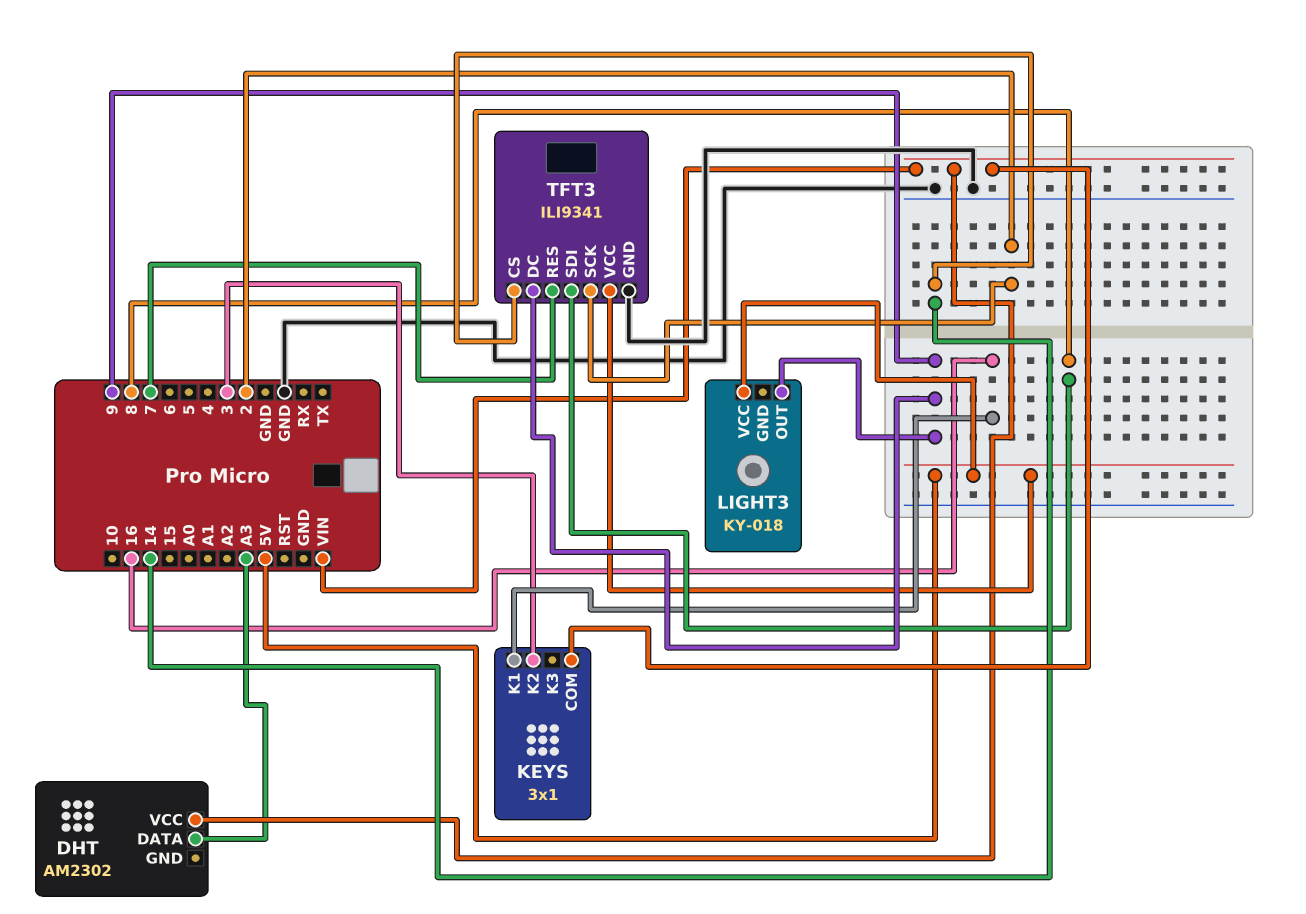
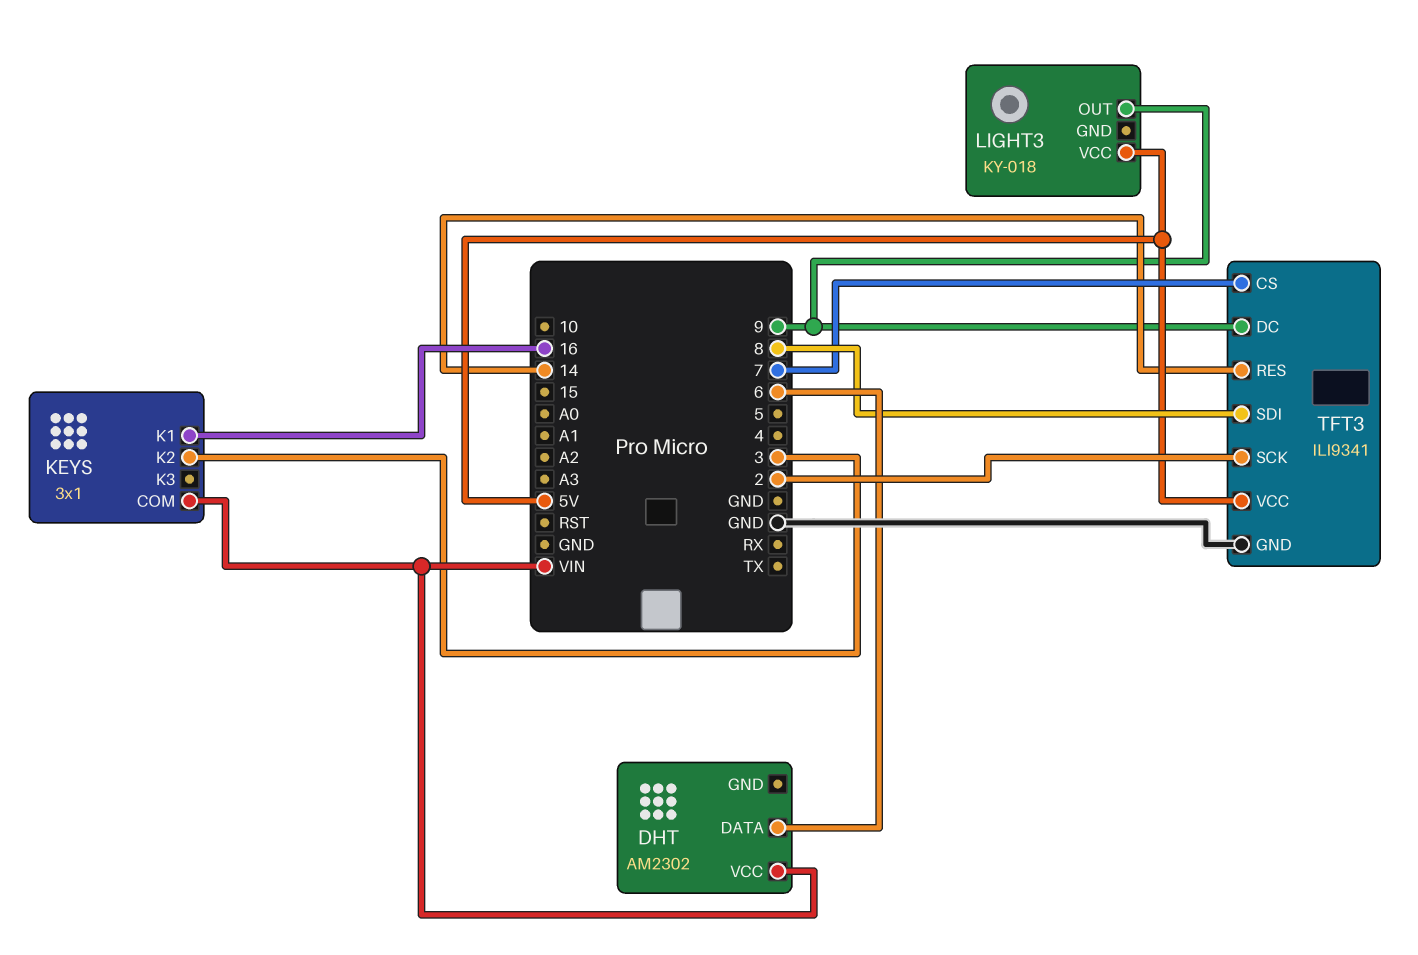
DHT pin DATA: A3 -> 6
TFT3 pin CS: 14 -> 7
TFT3 pin RES: 7 -> 14

